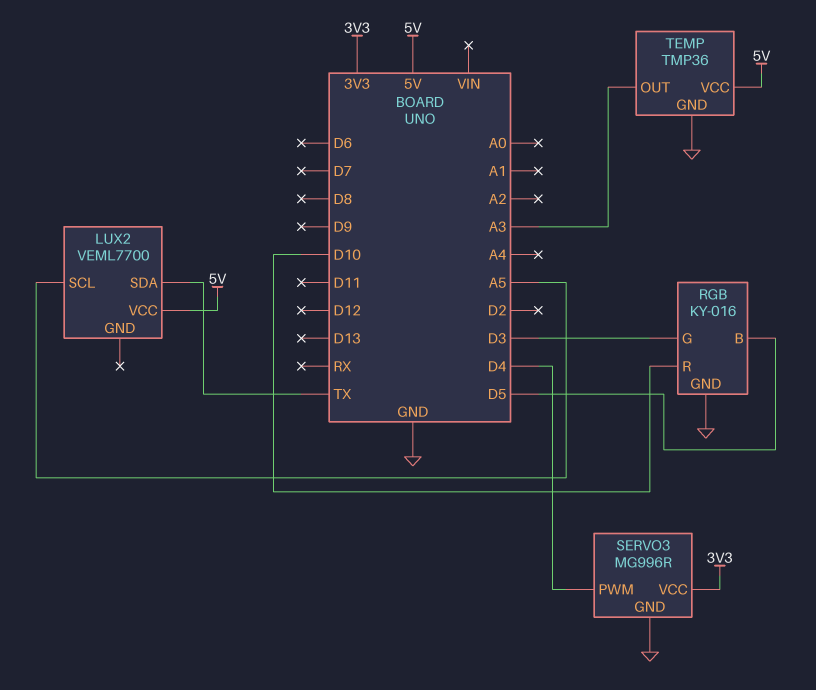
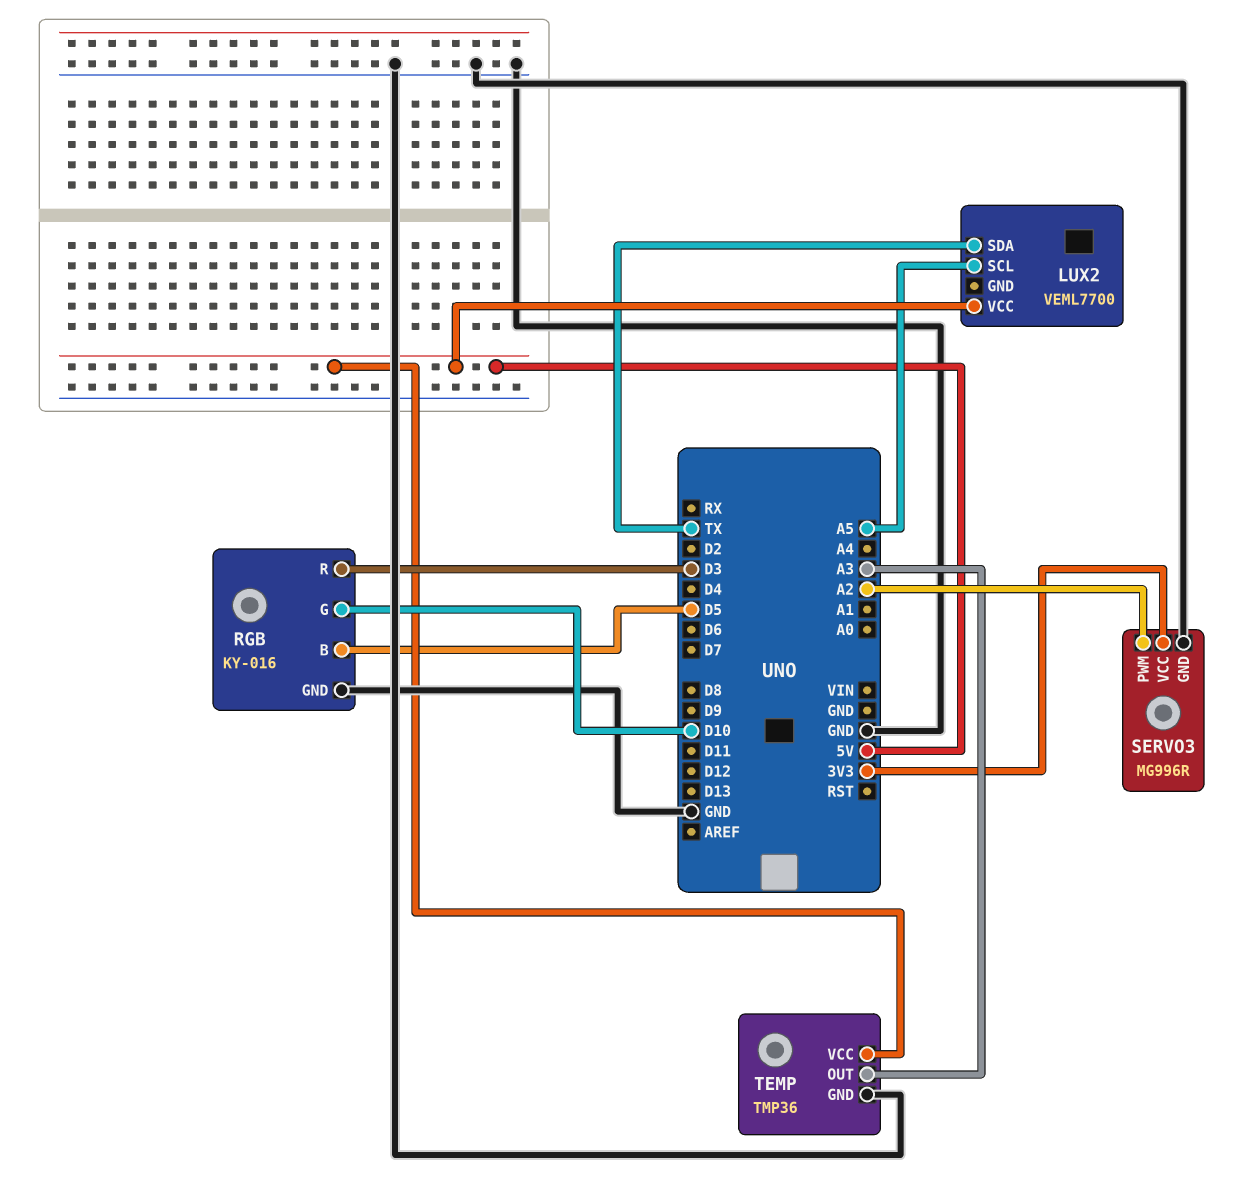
RGB pin G: D3 -> D10
RGB pin R: D10 -> D3
SERVO3 pin PWM: D4 -> A2

